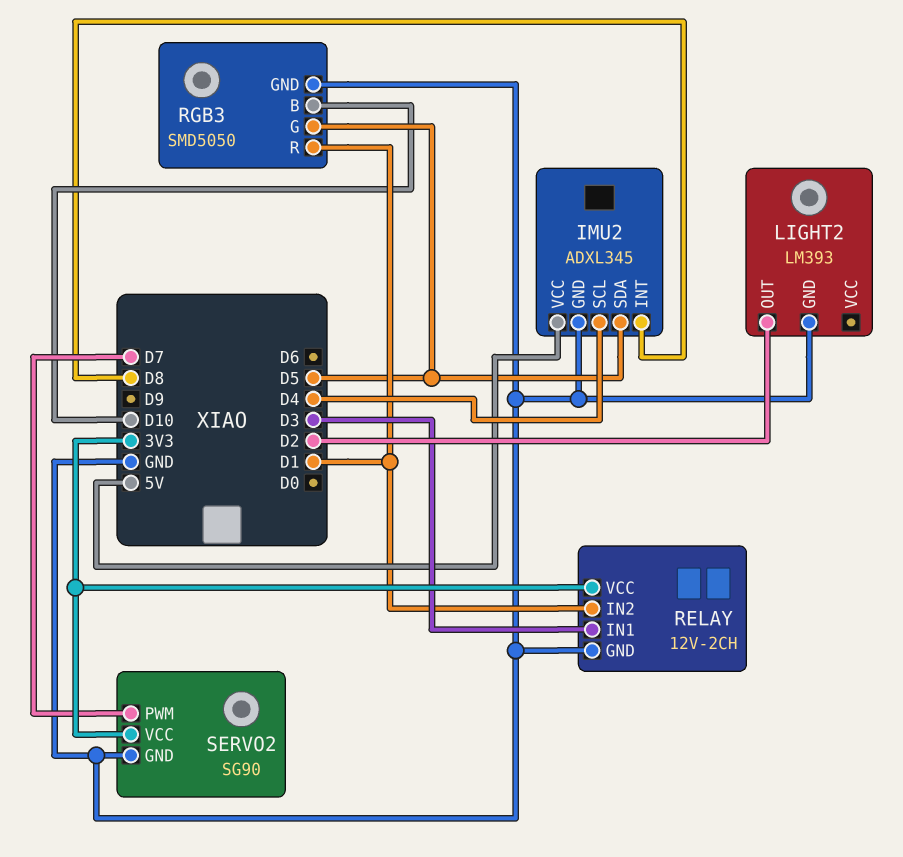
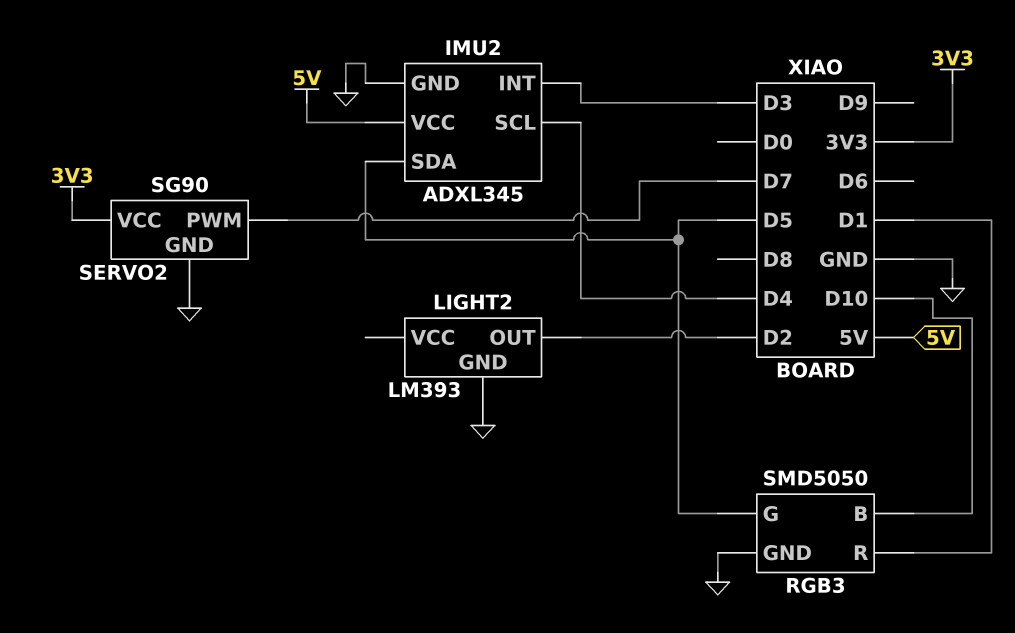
IMU2 pin INT: D8 -> D3
RELAY: 12V-2CH -> none
RELAY pin GND: GND -> none
RELAY pin IN1: D3 -> none
RELAY pin IN2: D1 -> none
RELAY pin VCC: 3V3 -> none

